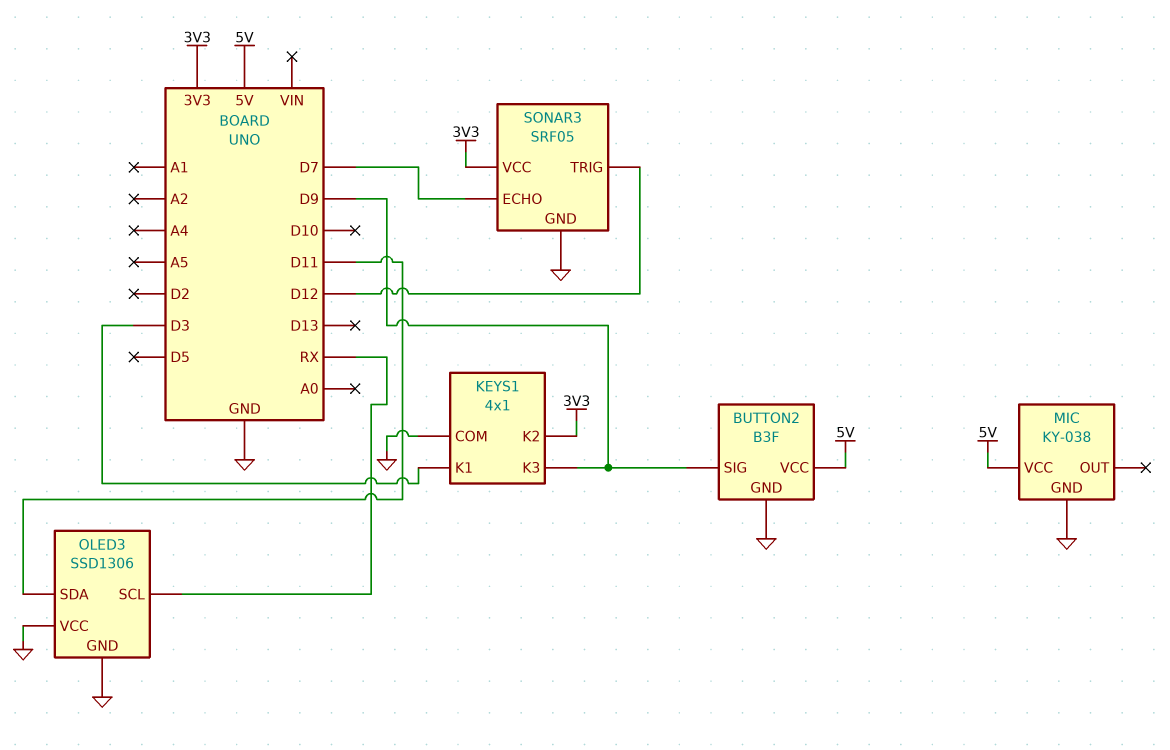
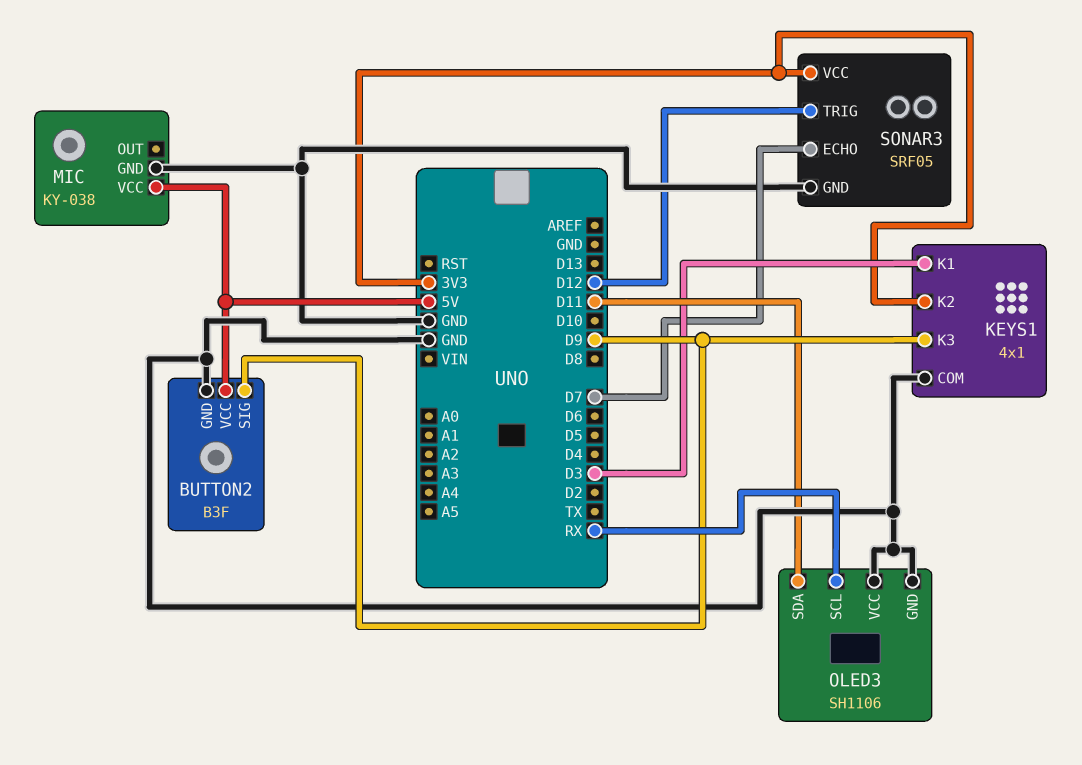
OLED3: SSD1306 -> SH1106

